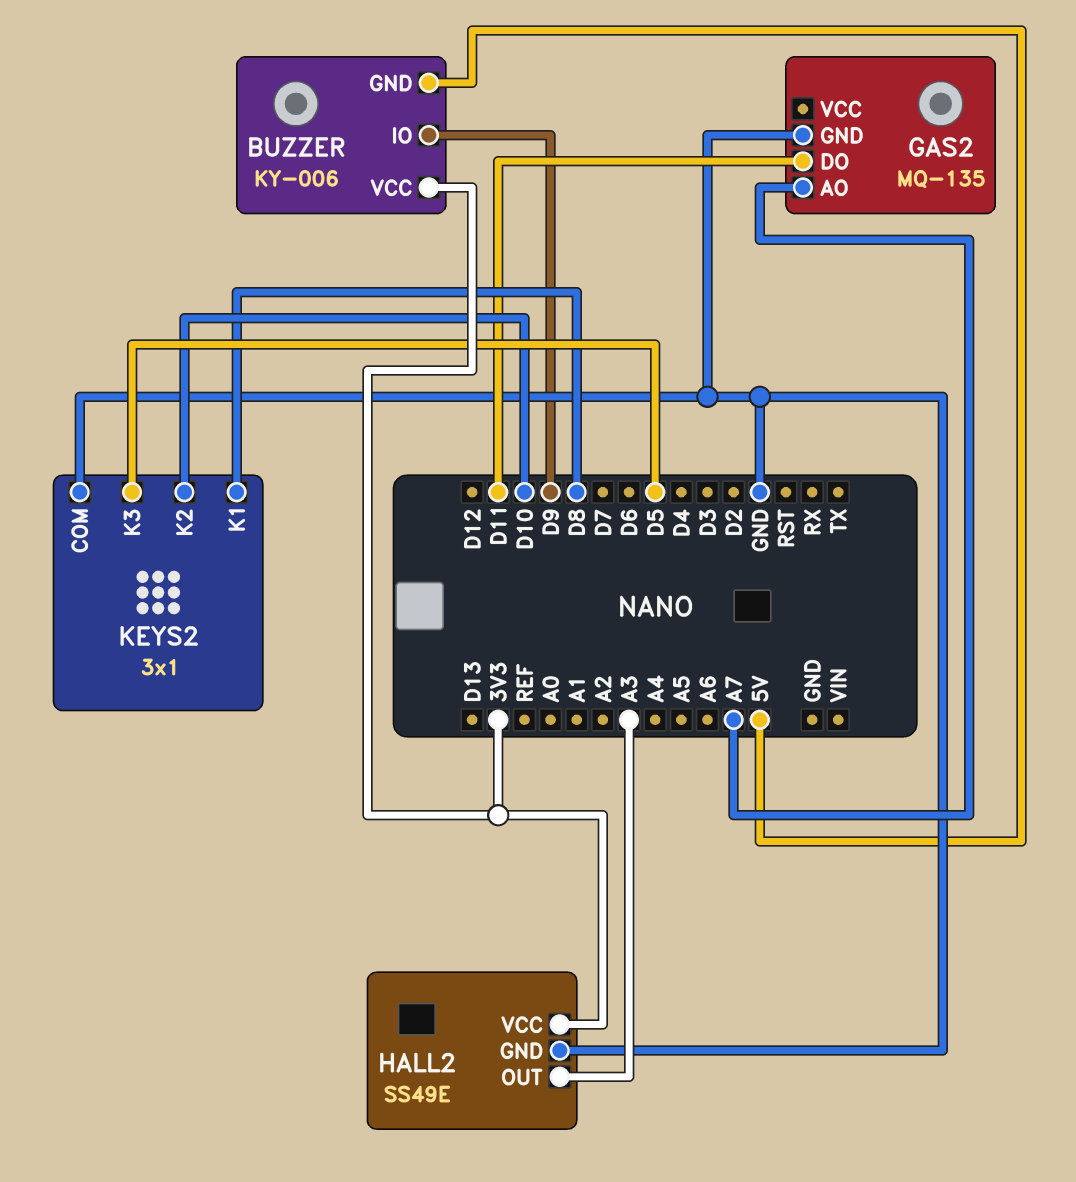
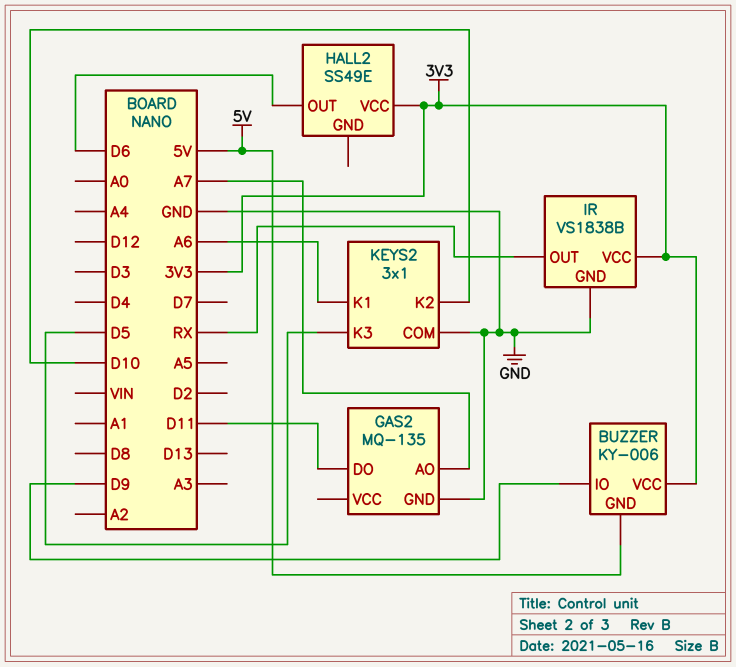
HALL2 pin GND: GND -> none
HALL2 pin OUT: A3 -> D6
IR: none -> VS1838B
IR pin GND: none -> GND
IR pin OUT: none -> RX
IR pin VCC: none -> 3V3
KEYS2 pin K1: D8 -> A6

